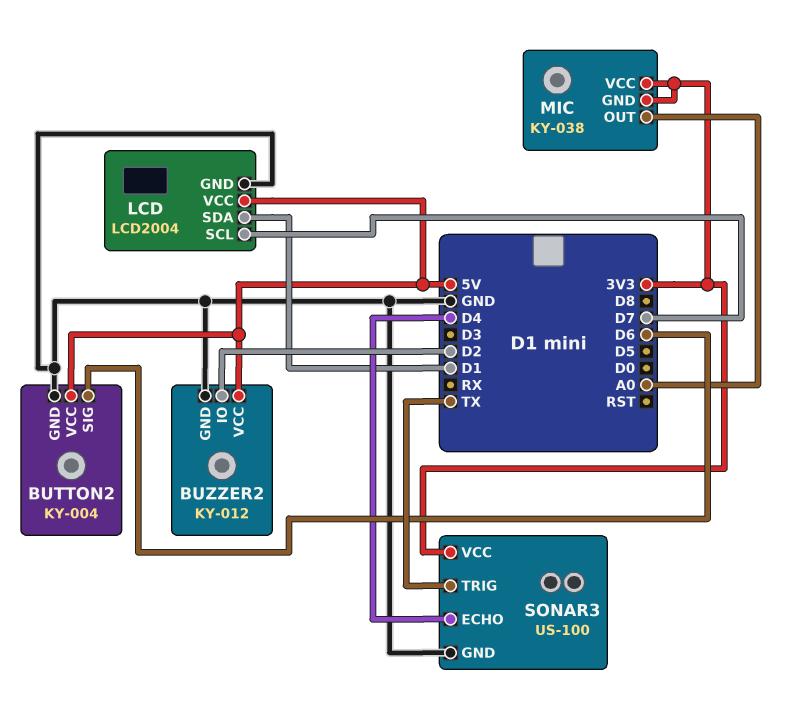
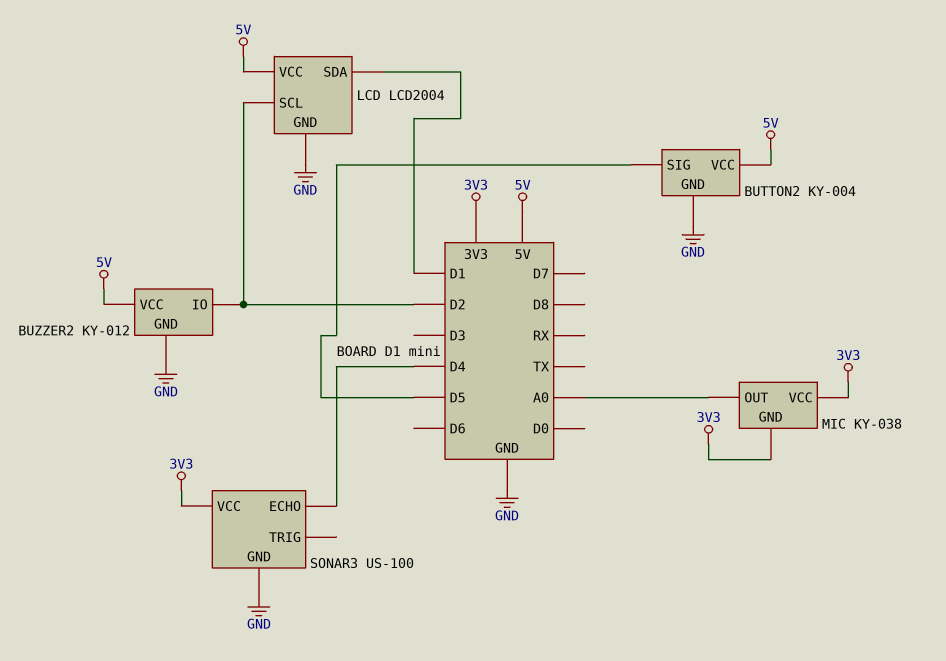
BUTTON2 pin SIG: D6 -> D5
LCD pin SCL: D7 -> D2
SONAR3 pin TRIG: TX -> none

